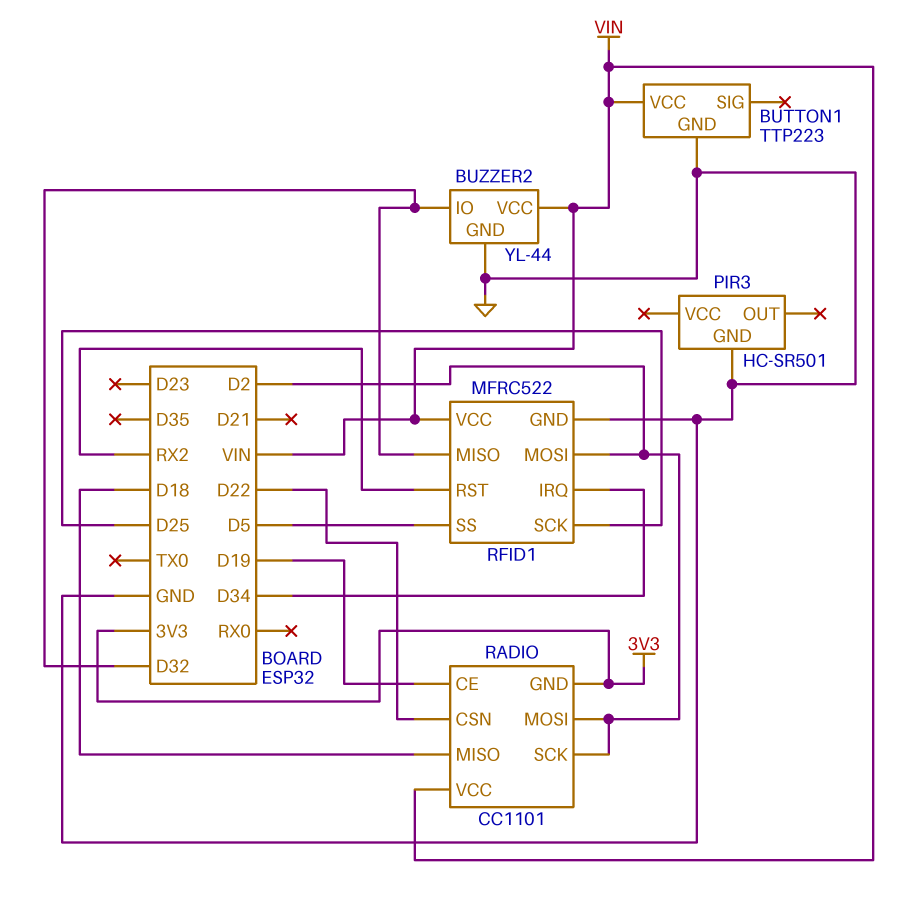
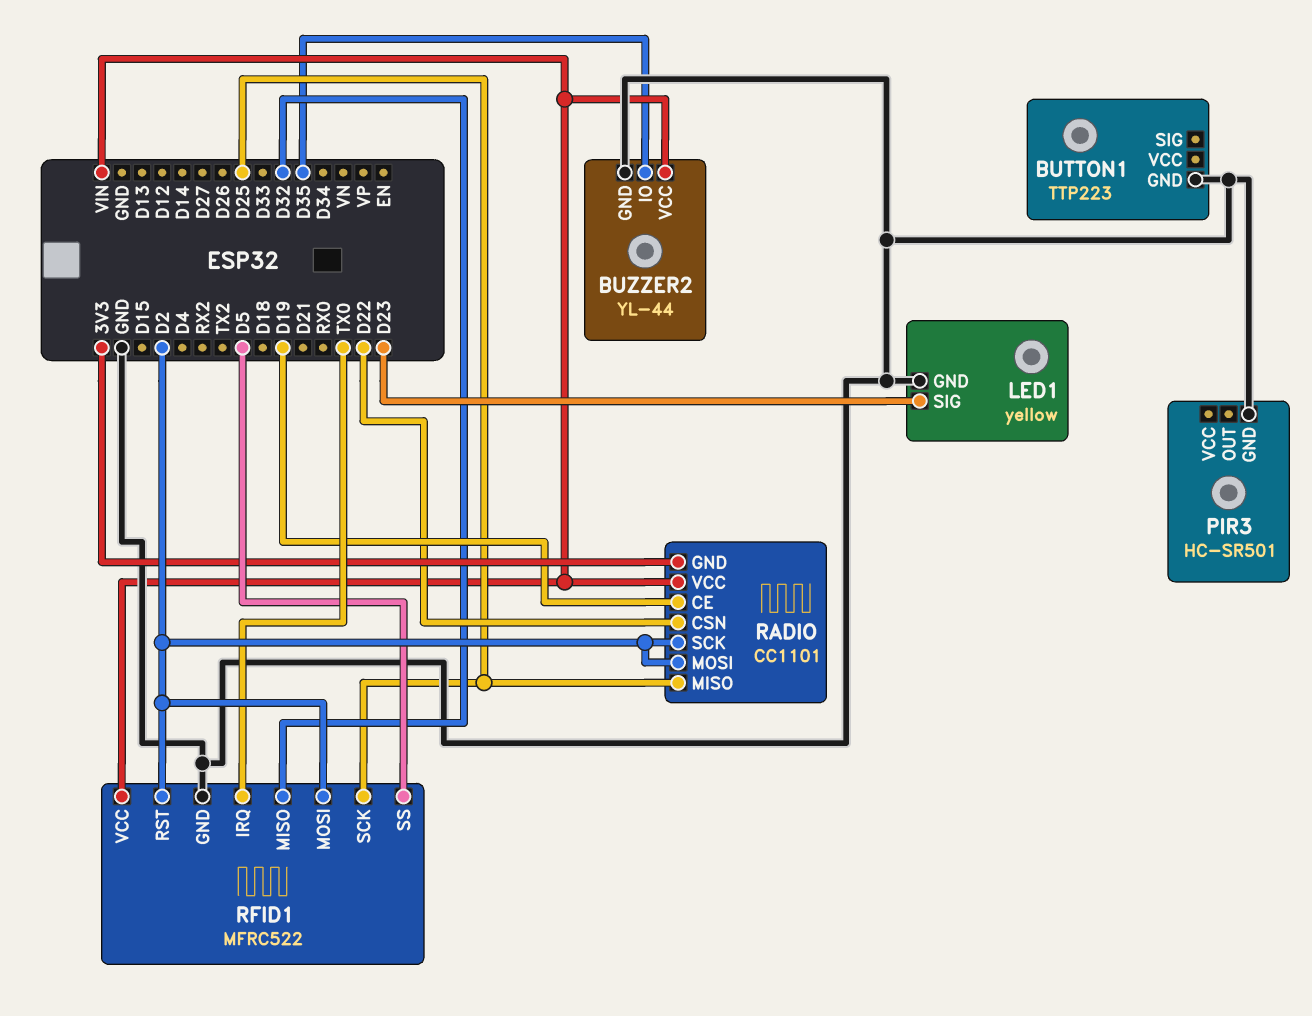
BUTTON1 pin VCC: VIN -> none
BUZZER2 pin IO: D32 -> D35
LED1: none -> yellow
LED1 pin GND: none -> GND
LED1 pin SIG: none -> D23
RADIO pin MISO: D18 -> D25
RFID1 pin IRQ: D34 -> TX0
RFID1 pin RST: RX2 -> D2

